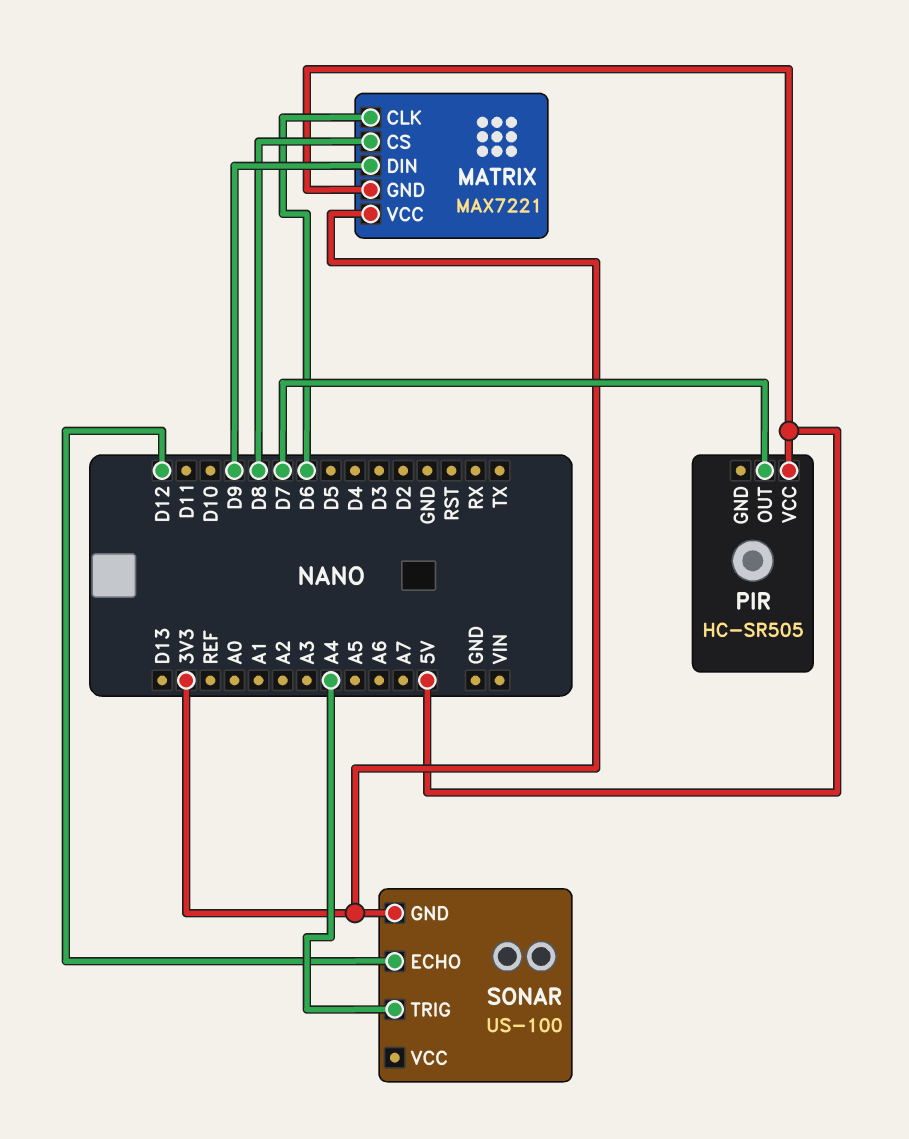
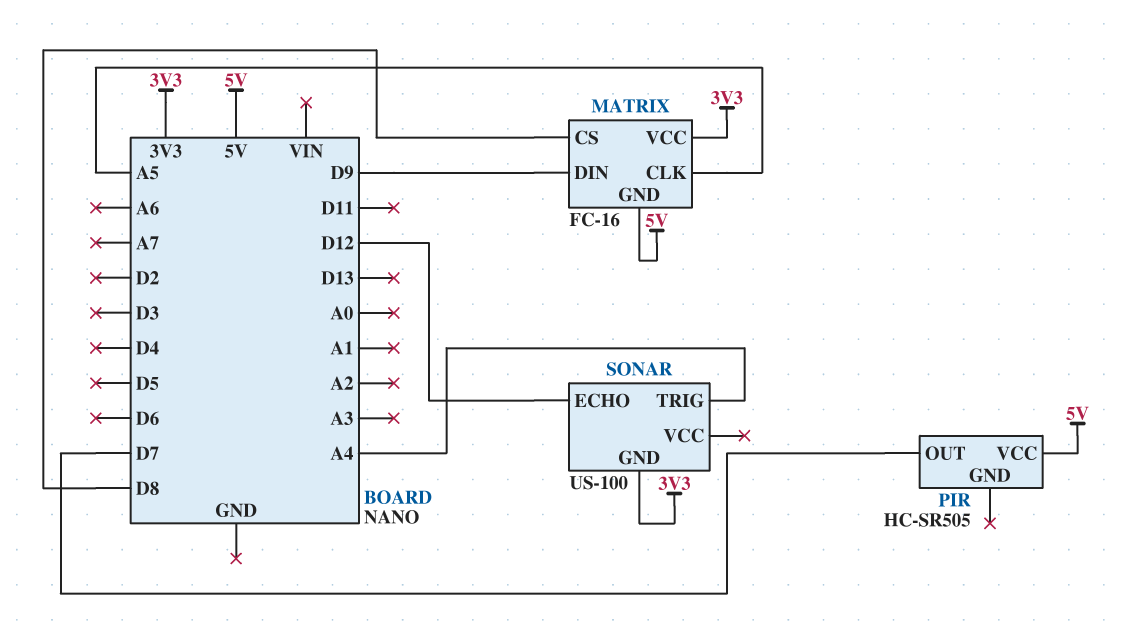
MATRIX: MAX7221 -> FC-16
MATRIX pin CLK: D6 -> A5

